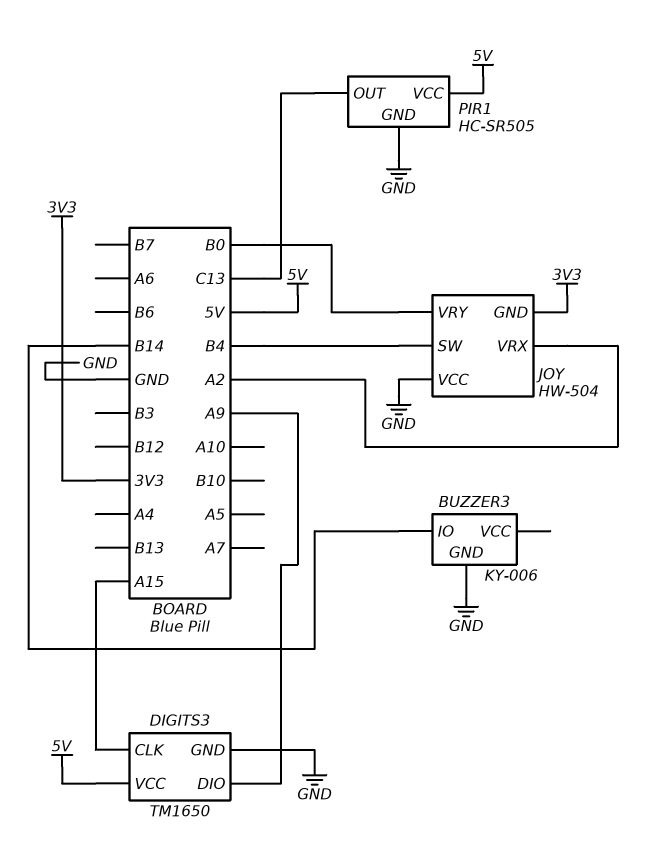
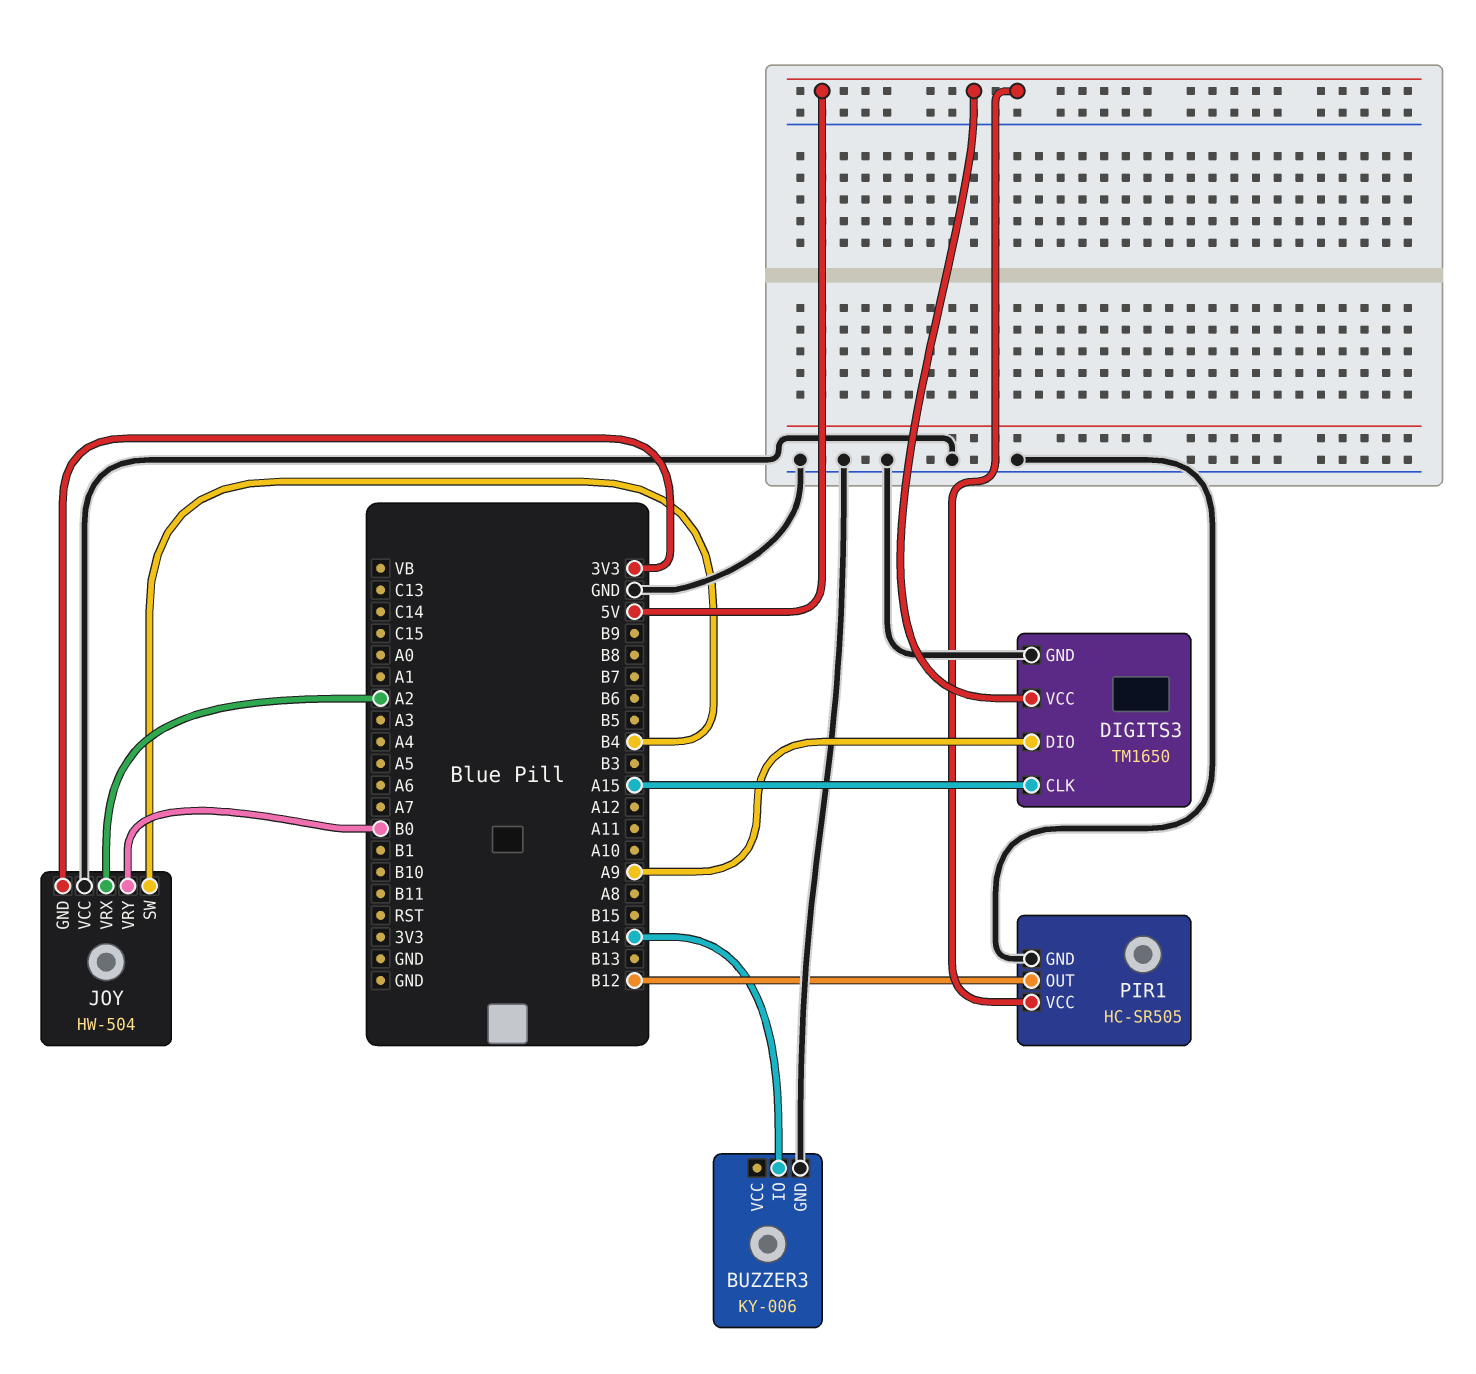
PIR1 pin OUT: C13 -> B12

